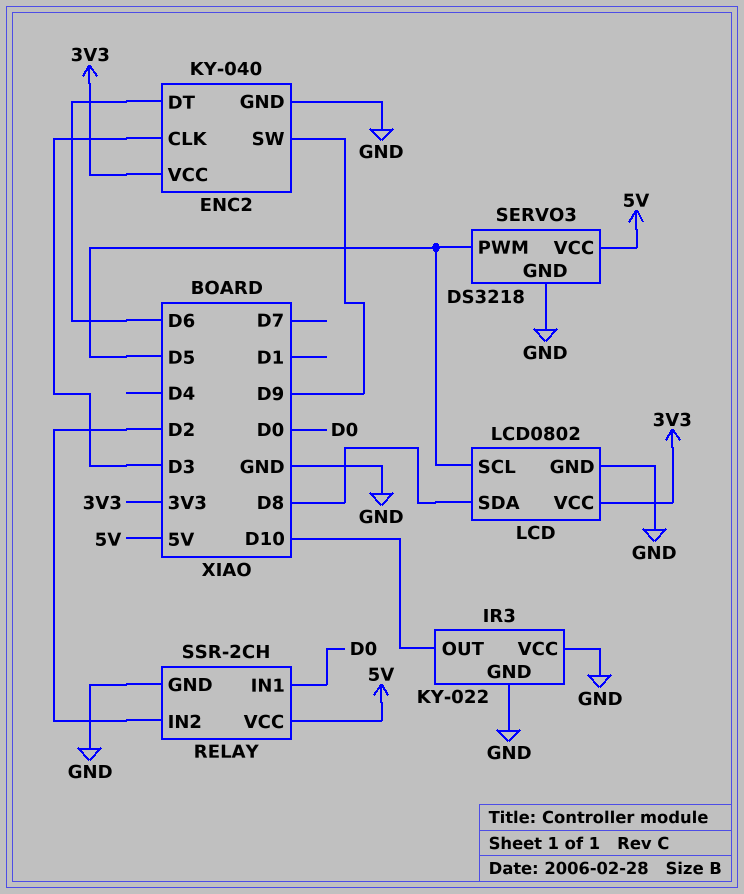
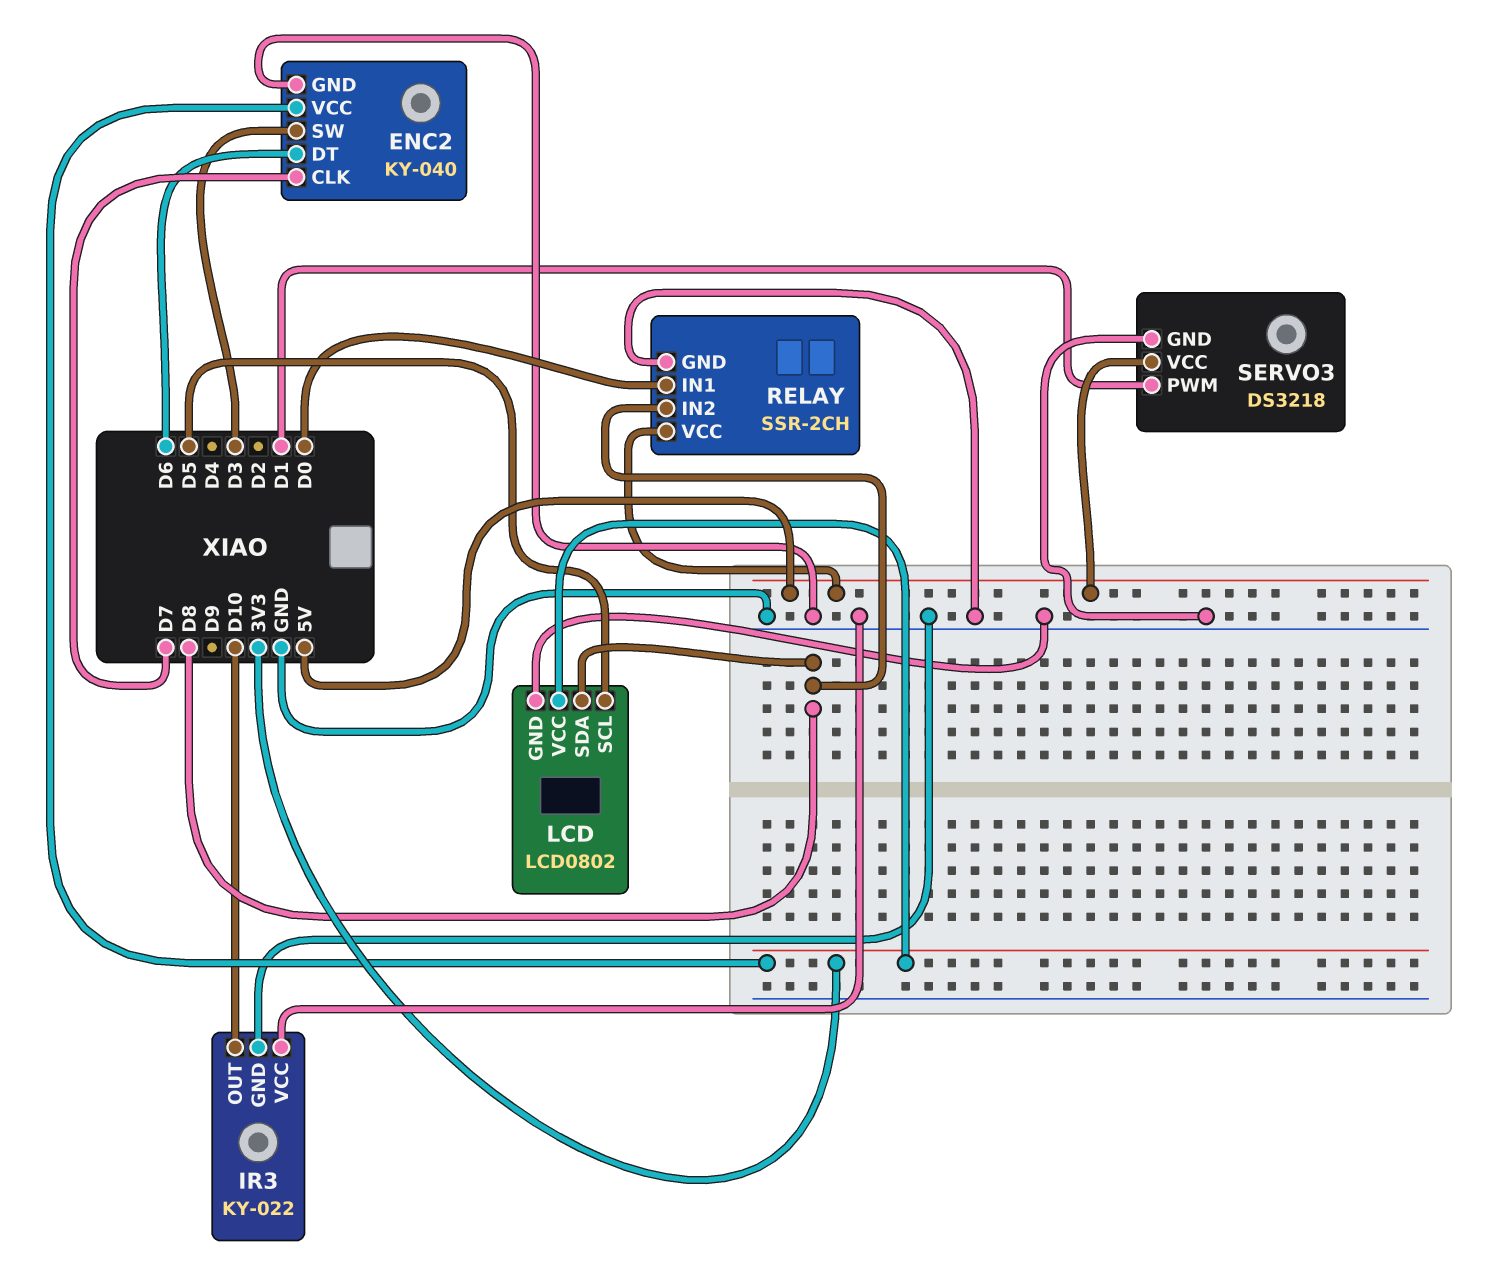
ENC2 pin CLK: D3 -> D7
ENC2 pin SW: D9 -> D3
RELAY pin IN2: D2 -> D8
SERVO3 pin PWM: D5 -> D1

